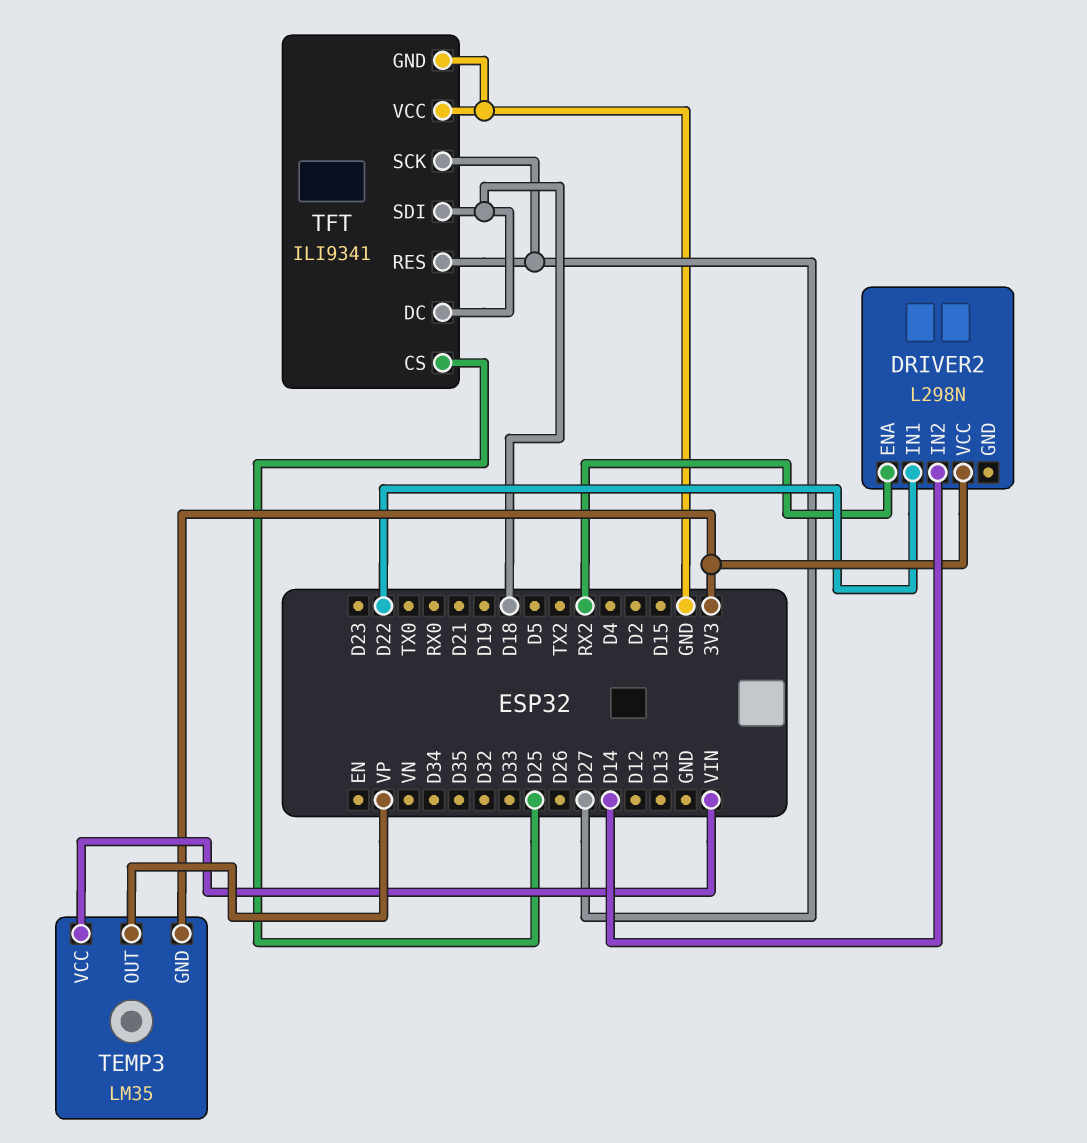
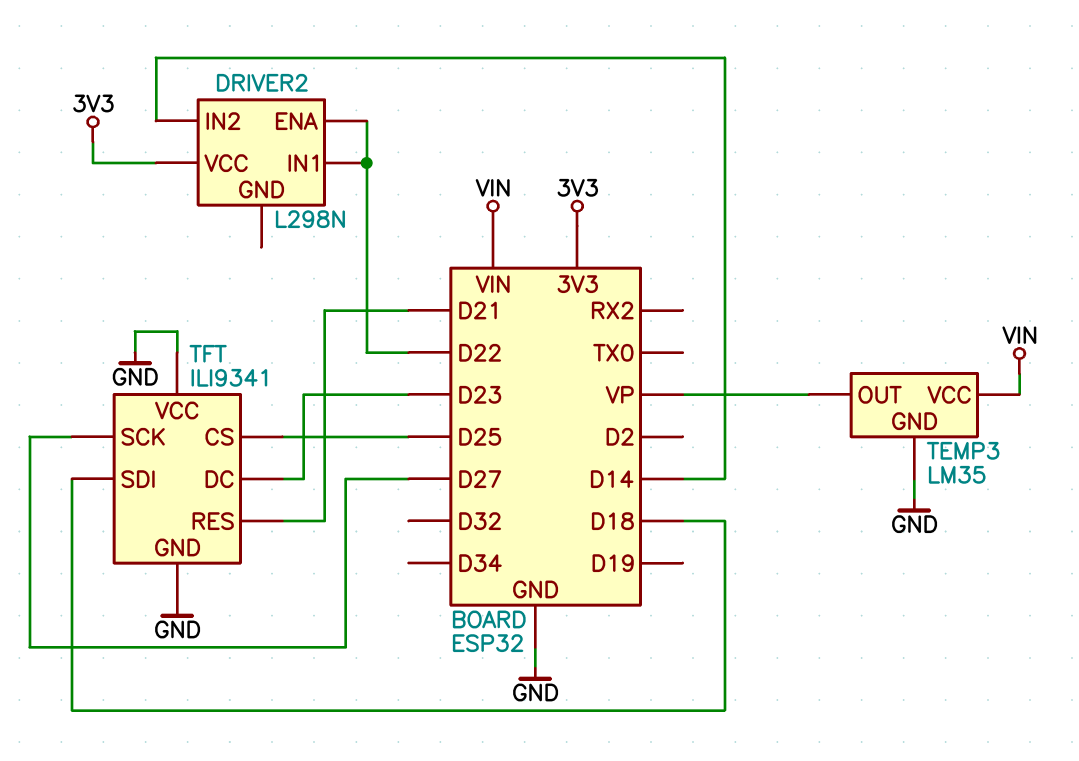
DRIVER2 pin ENA: RX2 -> D22
TEMP3 pin GND: 3V3 -> GND
TFT pin DC: D18 -> D23
TFT pin RES: D27 -> D21

